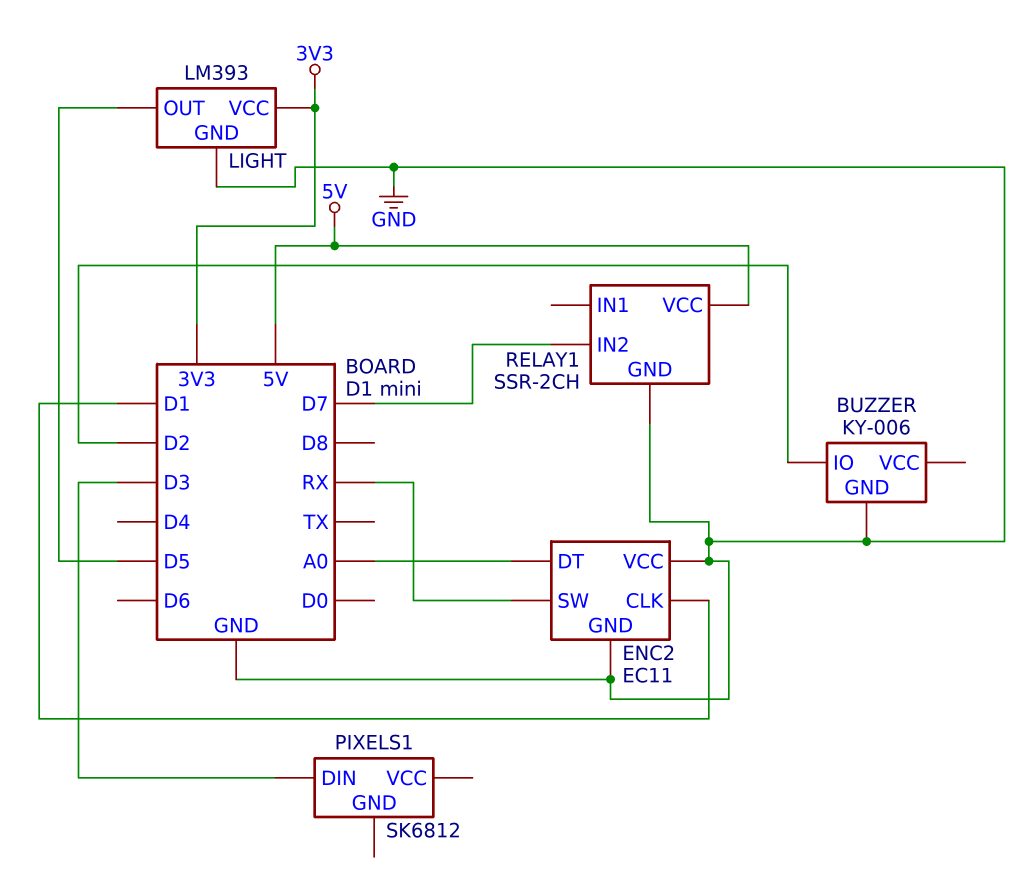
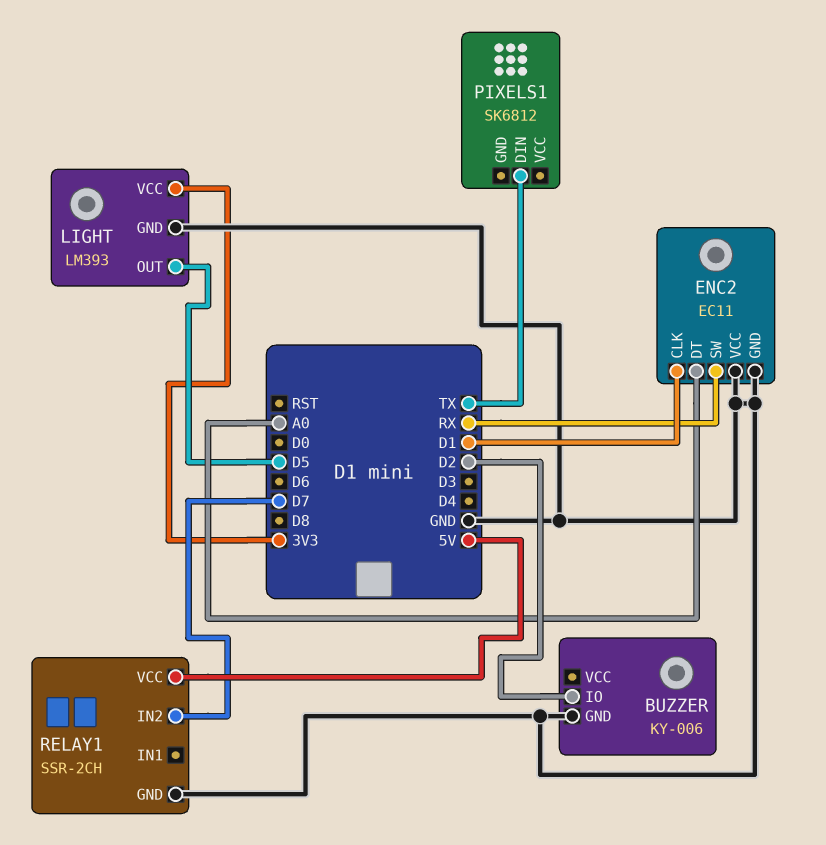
PIXELS1 pin DIN: D3 -> TX

